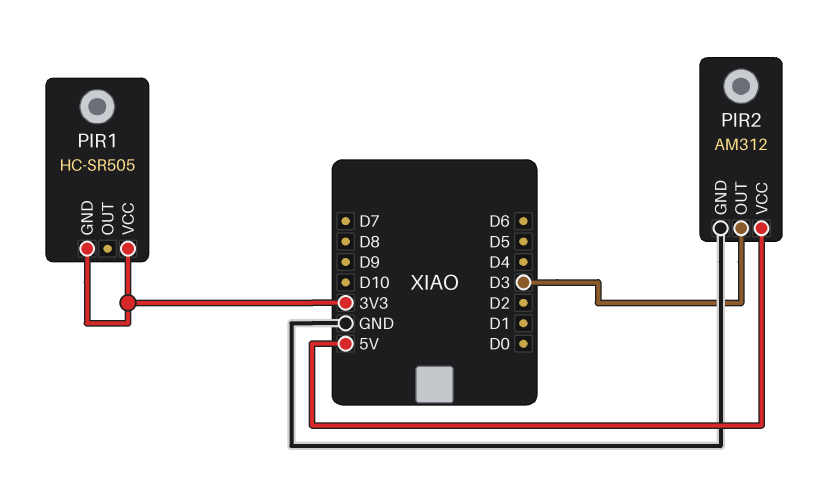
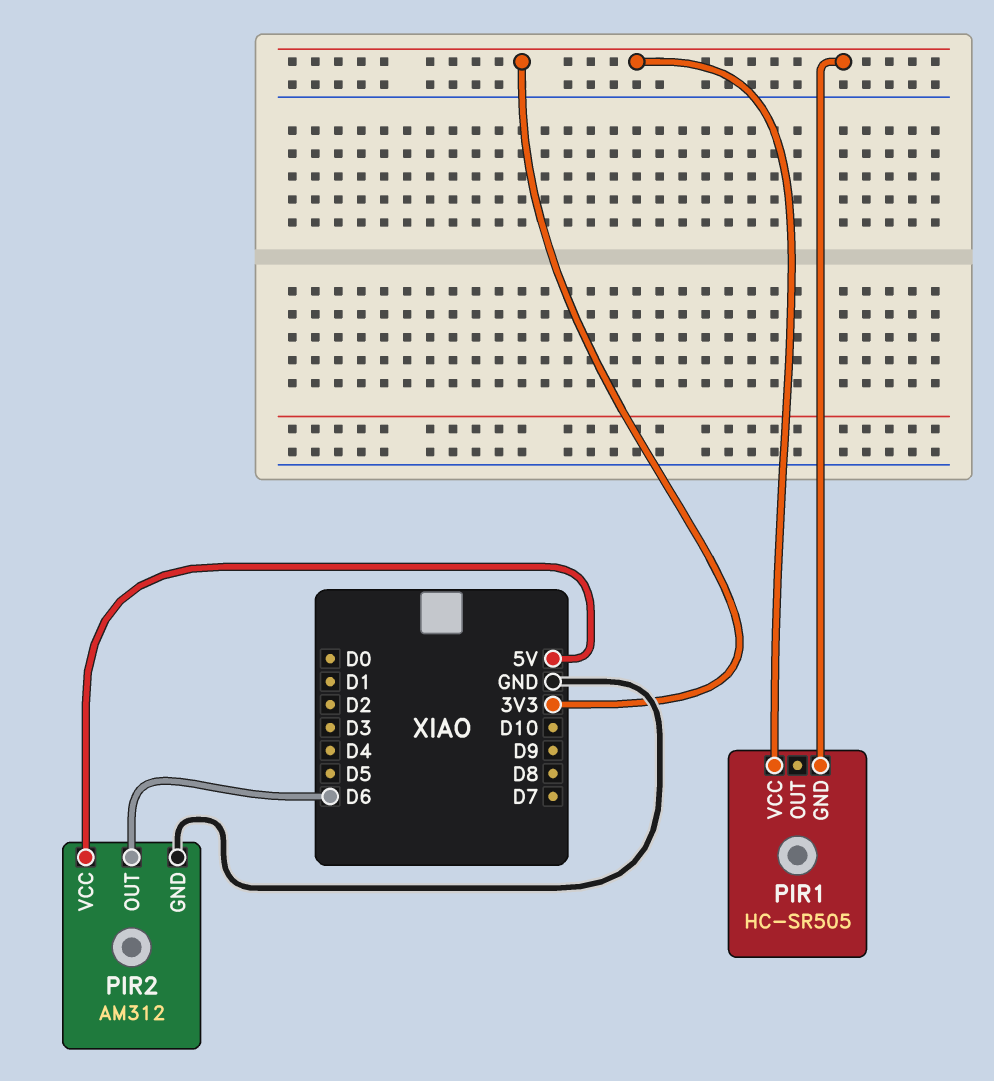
PIR2 pin OUT: D3 -> D6

